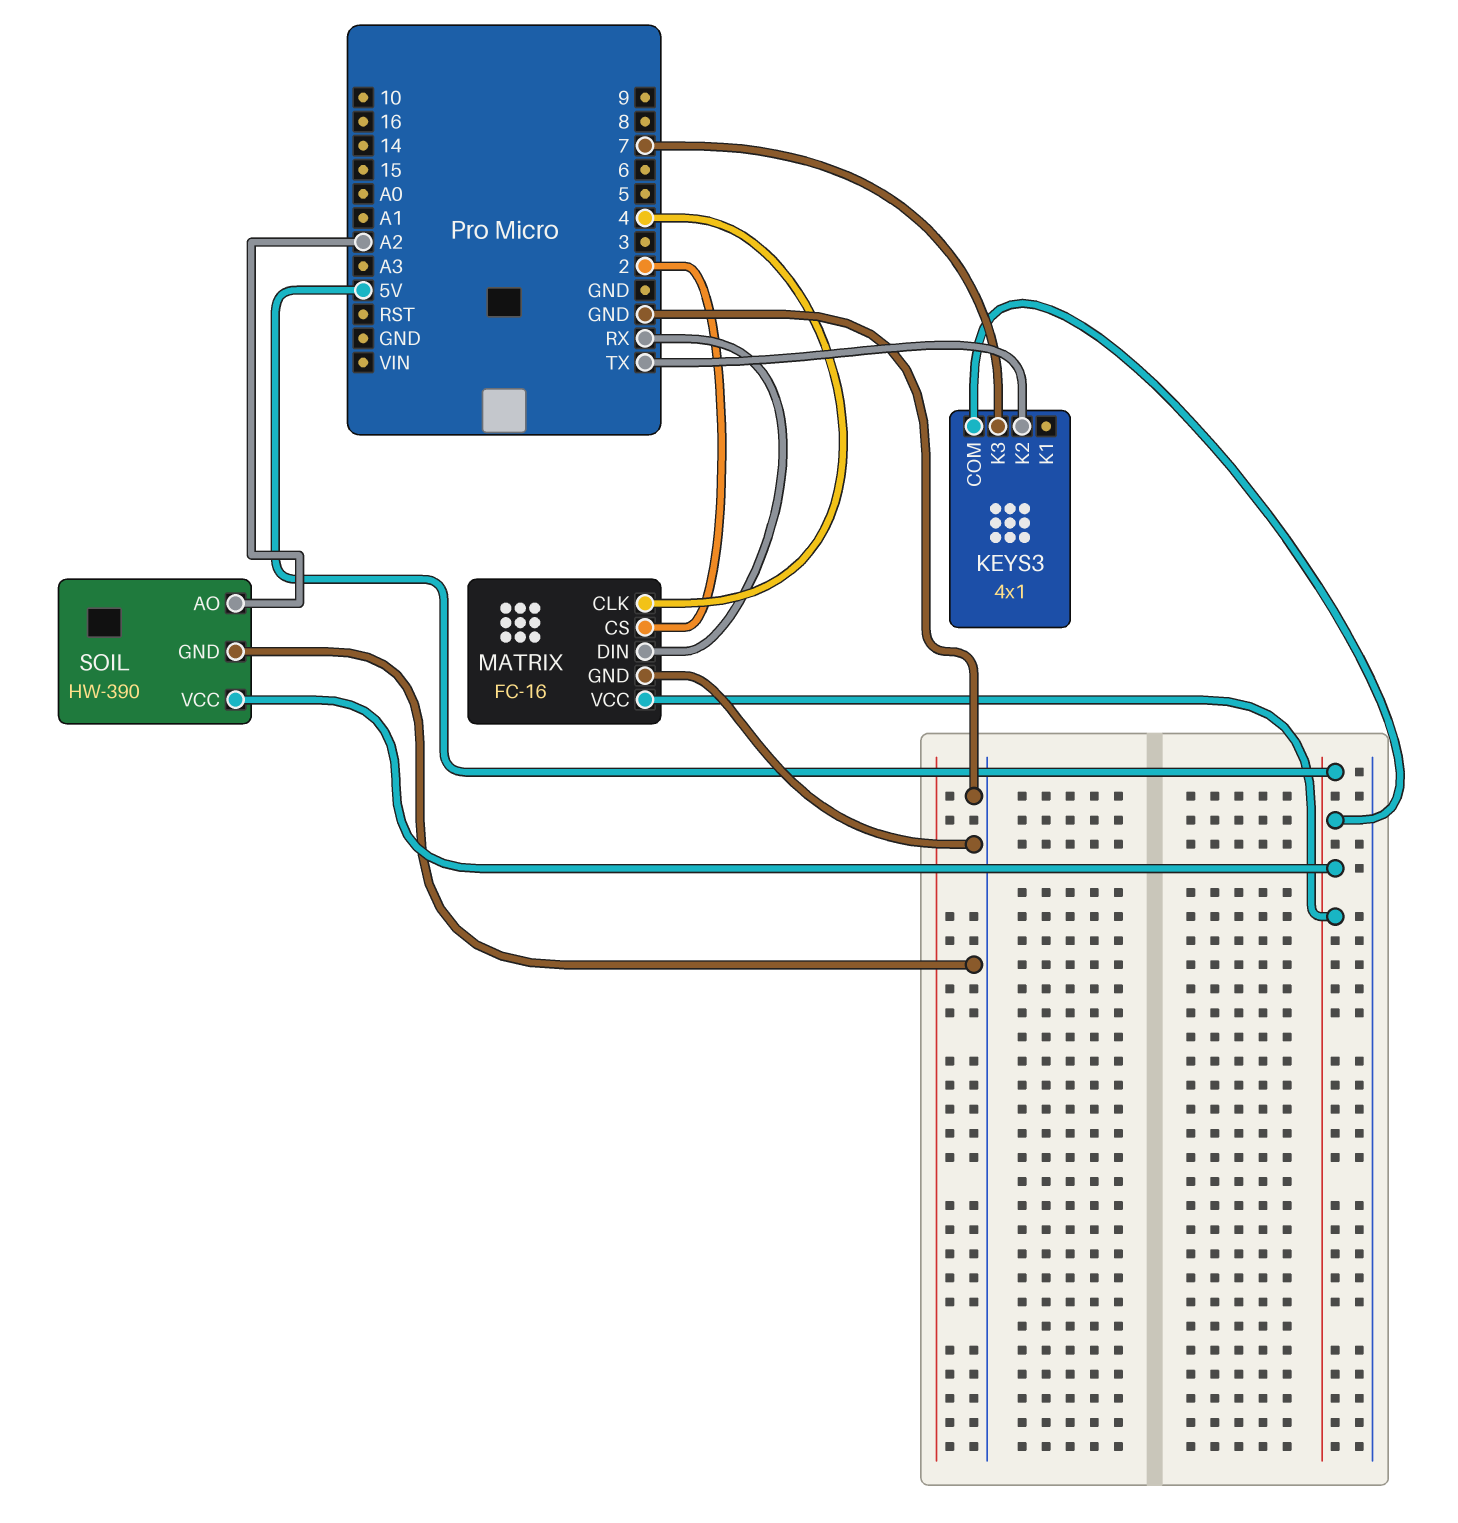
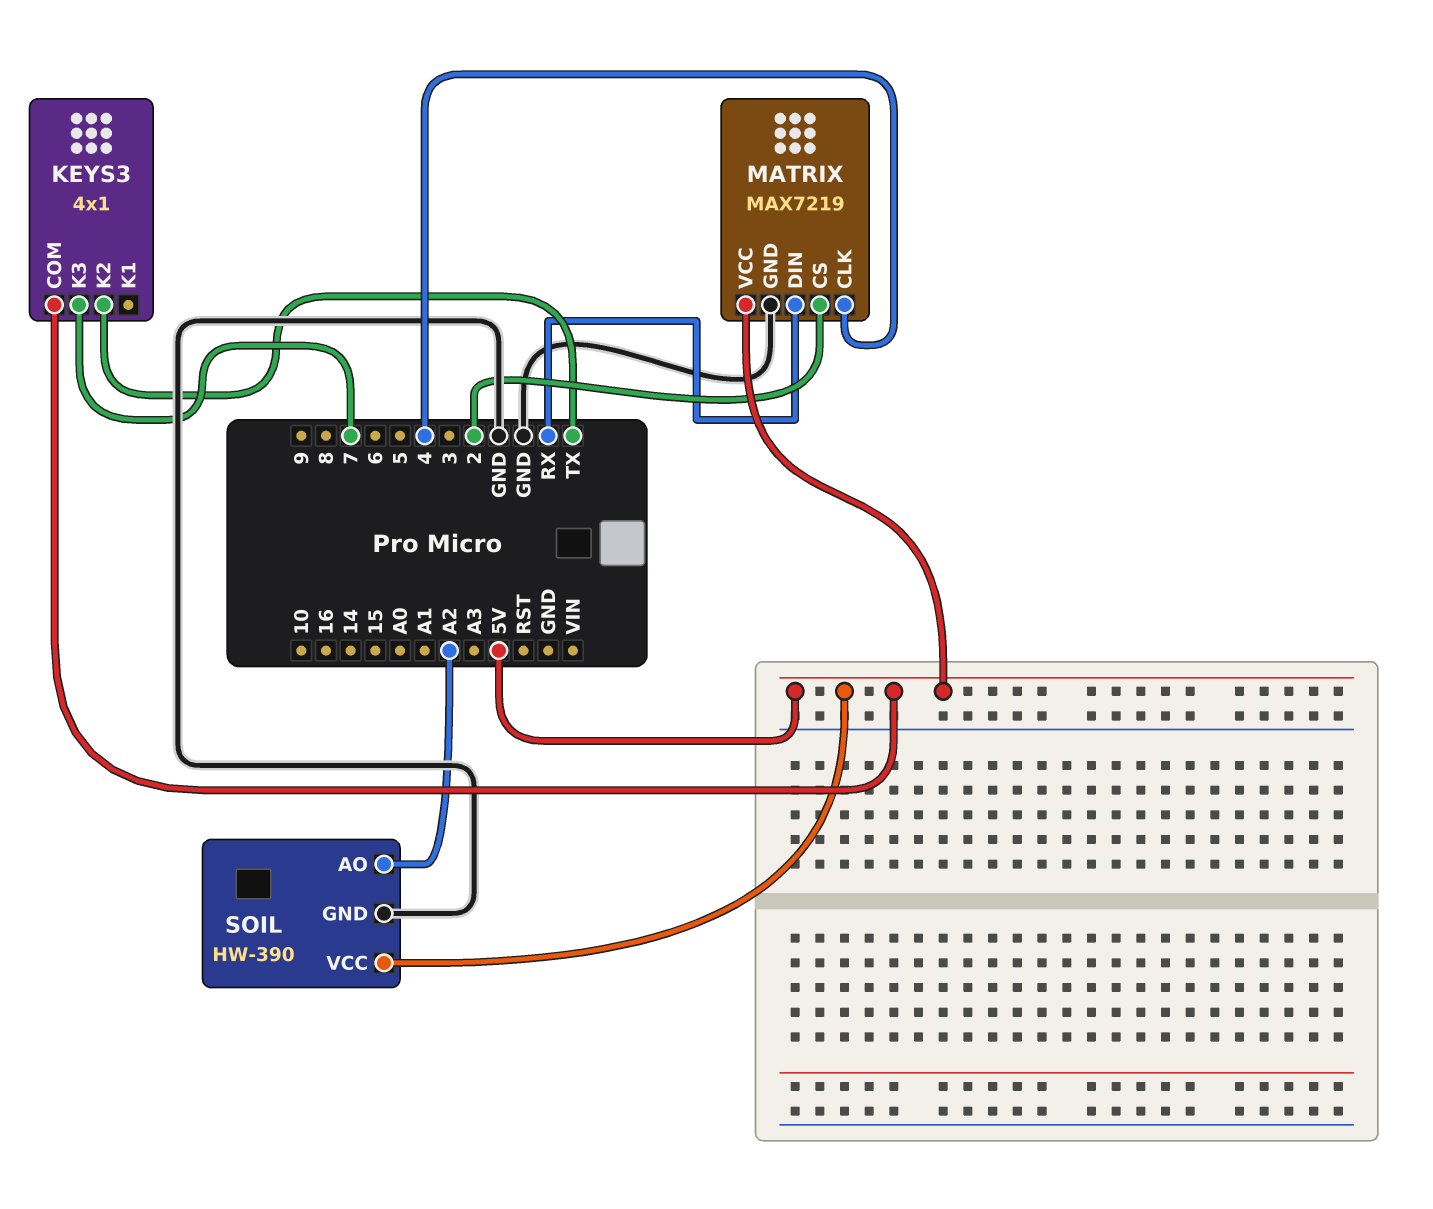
MATRIX: FC-16 -> MAX7219

